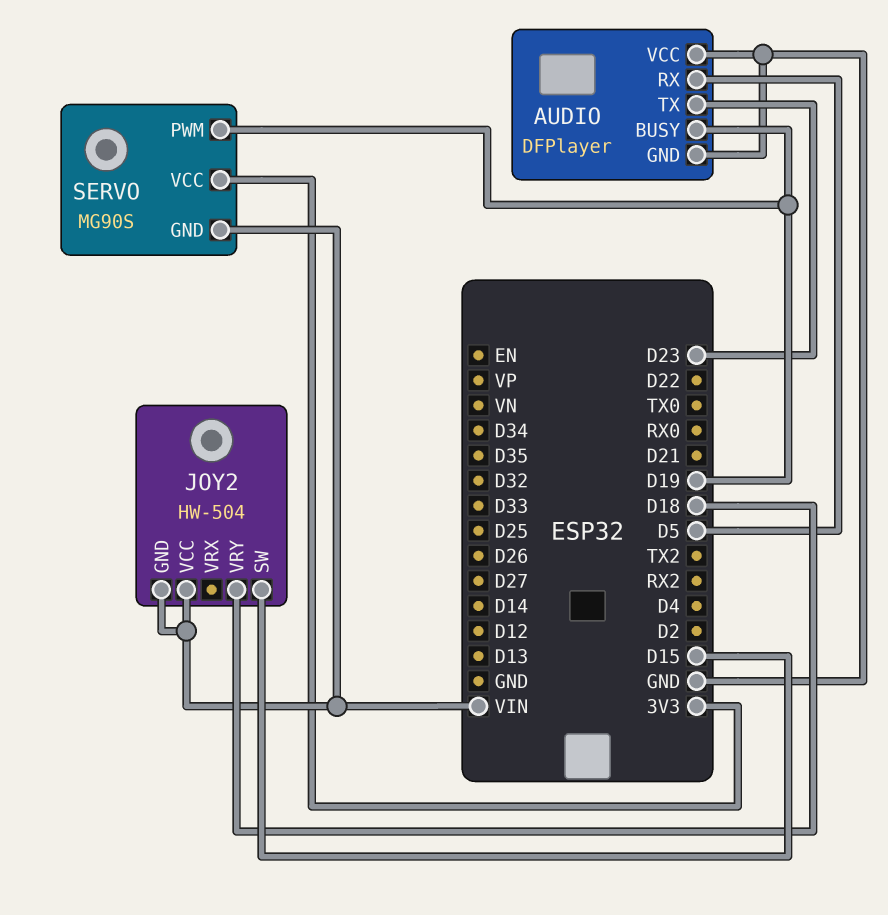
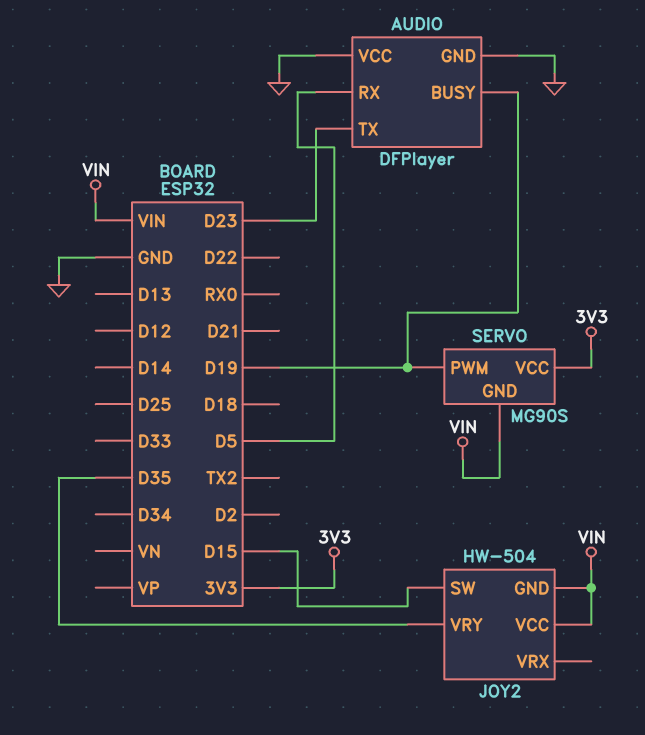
JOY2 pin VRY: D18 -> D35

